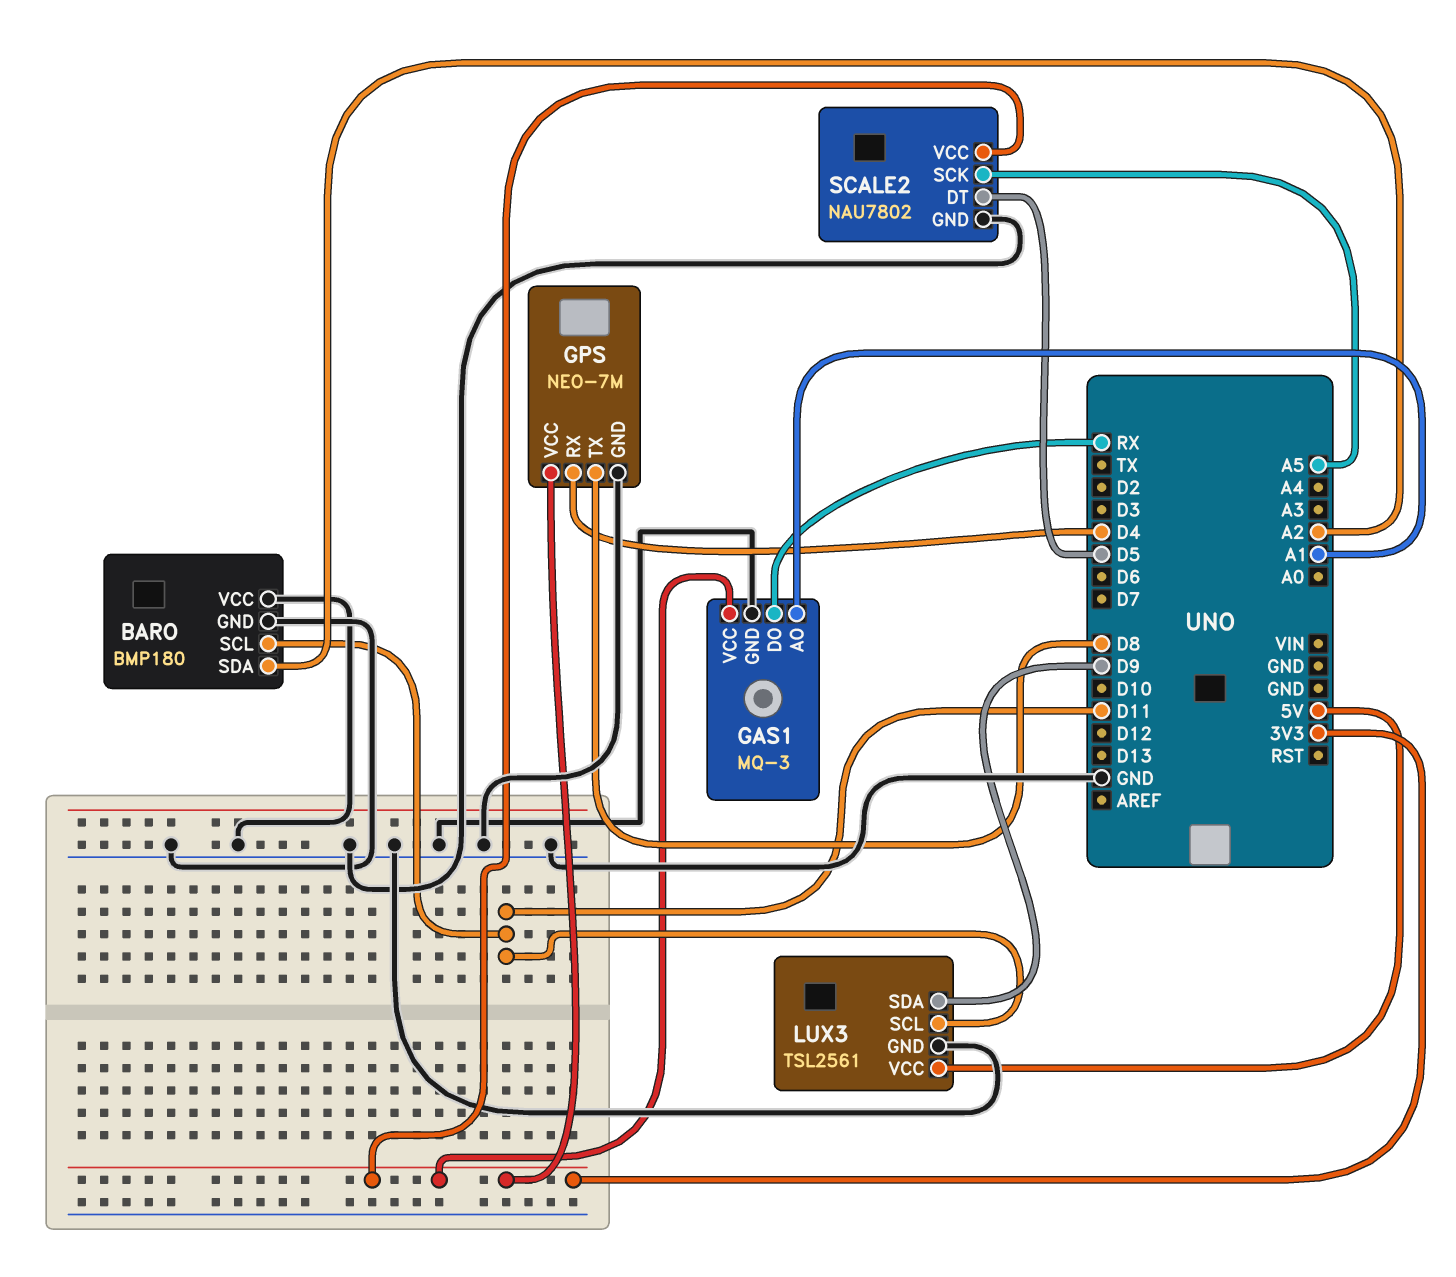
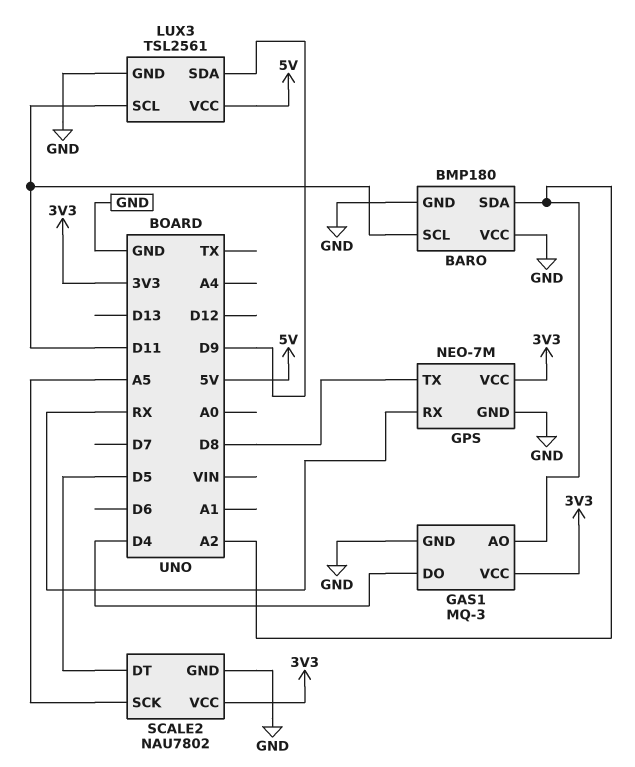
GAS1 pin AO: A1 -> A2
GAS1 pin DO: RX -> D4
GPS pin RX: D4 -> RX

